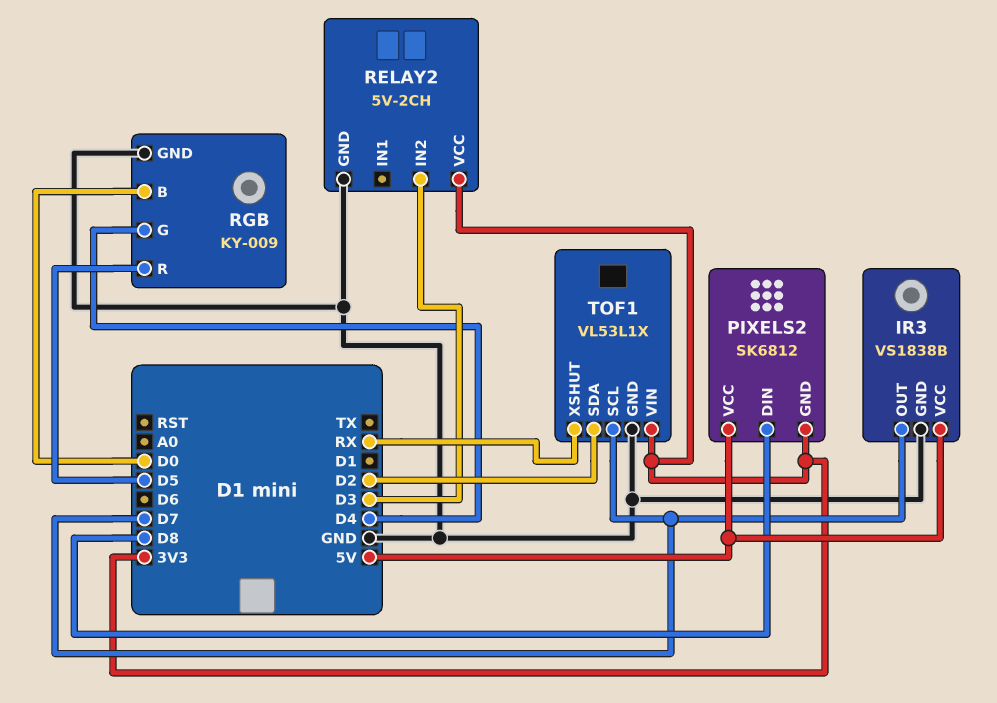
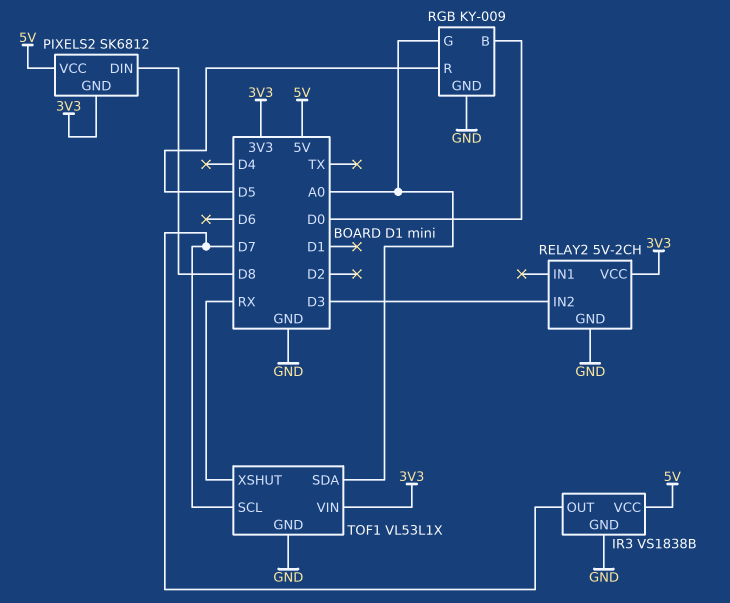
RGB pin G: D4 -> A0
TOF1 pin SDA: D2 -> A0

